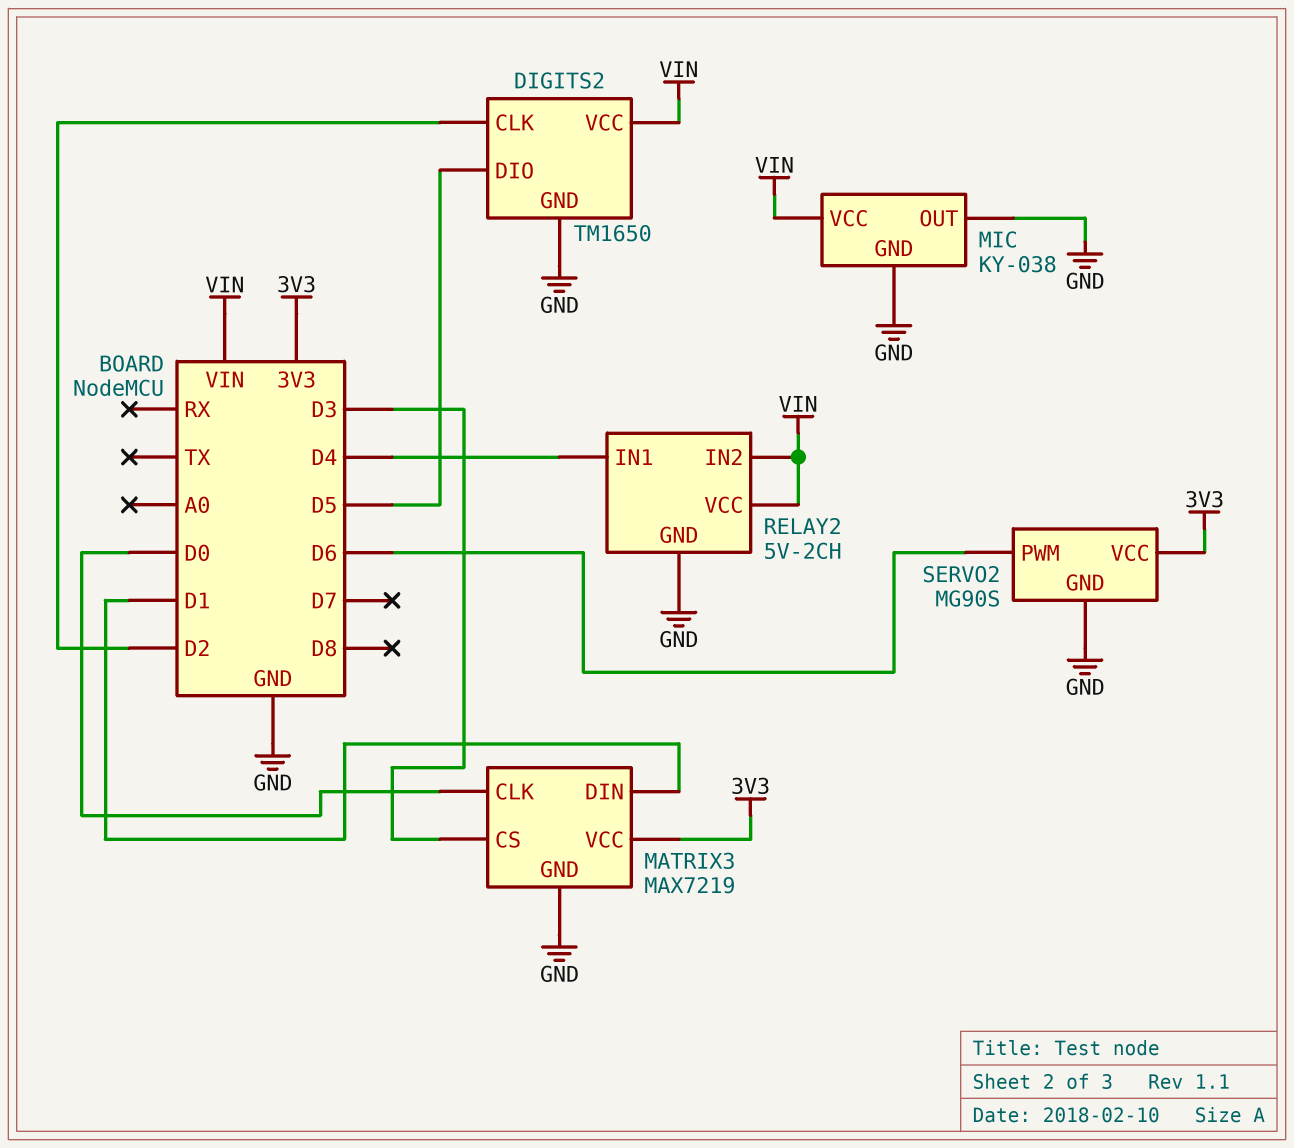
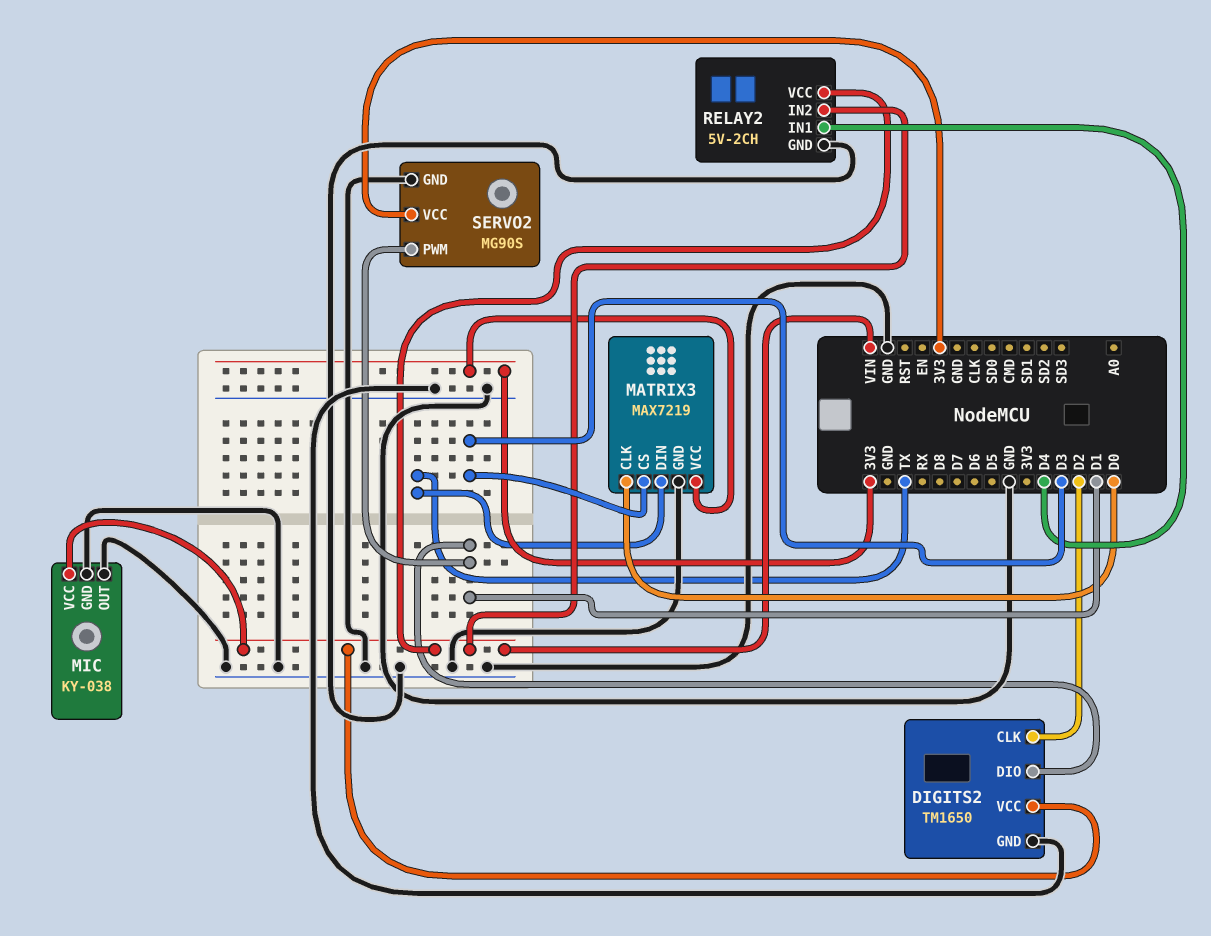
DIGITS2 pin DIO: D5 -> D1
MATRIX3 pin DIN: D1 -> TX
SERVO2 pin PWM: D6 -> D1

